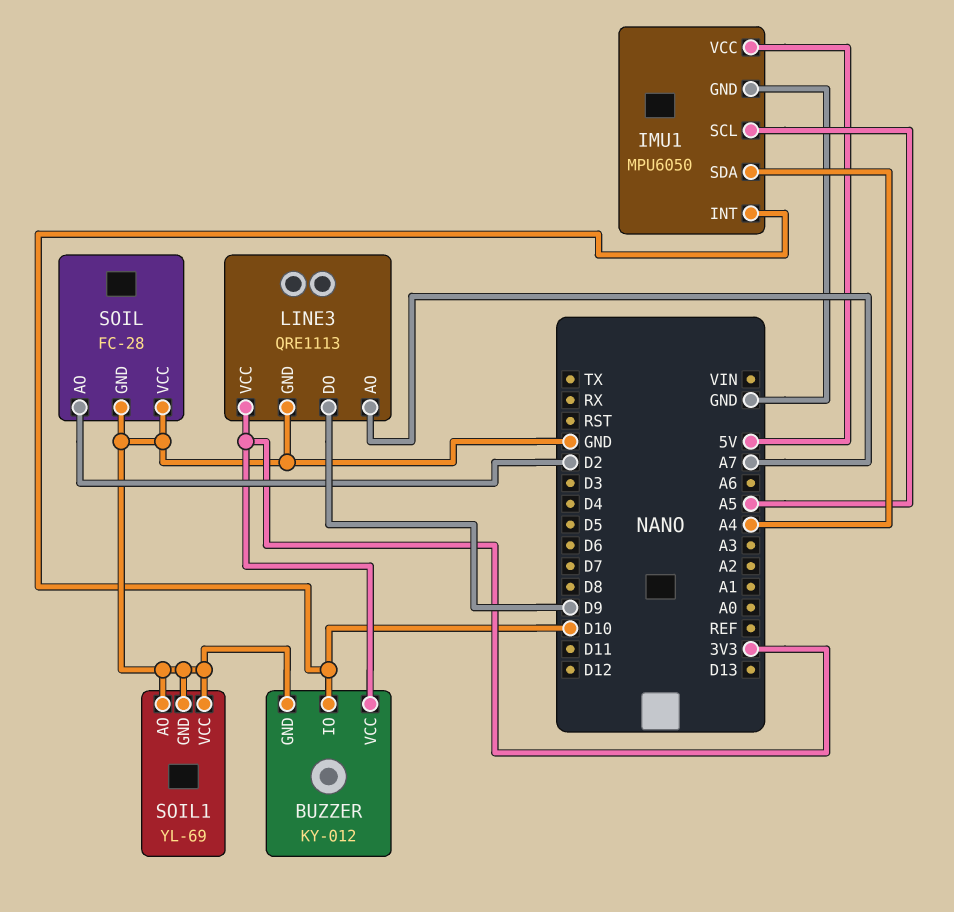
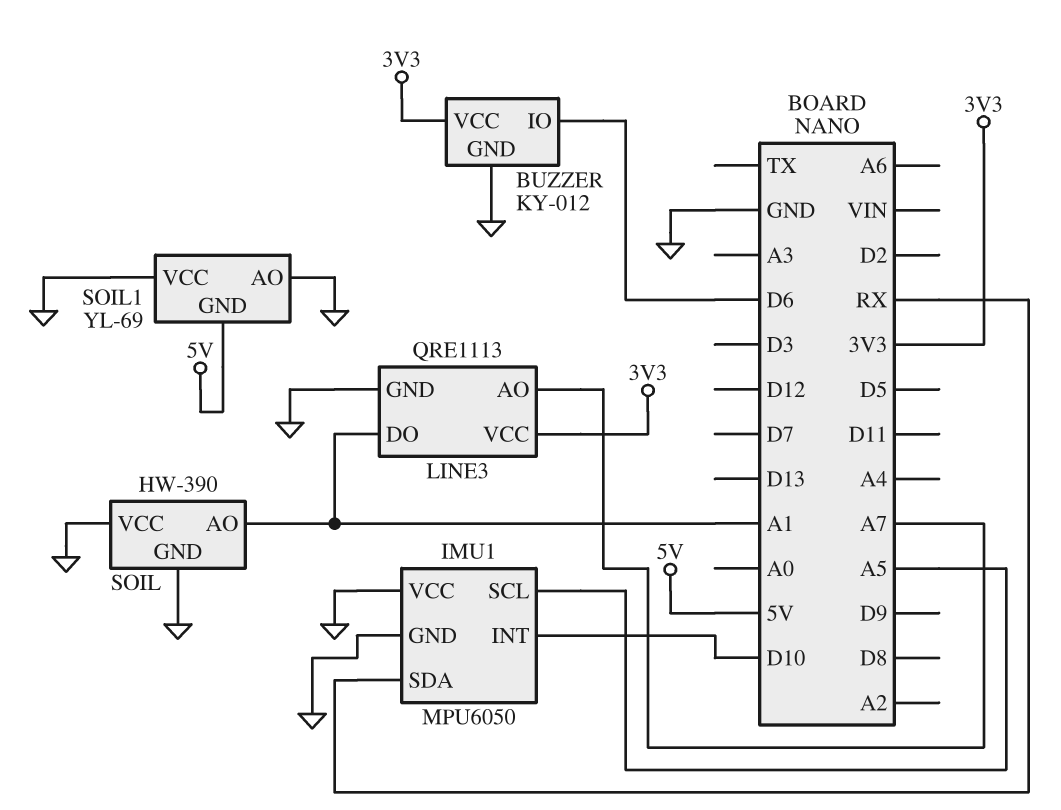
BUZZER pin IO: D10 -> D6
IMU1 pin SDA: A4 -> RX
IMU1 pin VCC: 5V -> GND
LINE3 pin DO: D9 -> A1
SOIL: FC-28 -> HW-390
SOIL pin AO: D2 -> A1
SOIL1 pin GND: GND -> 5V

